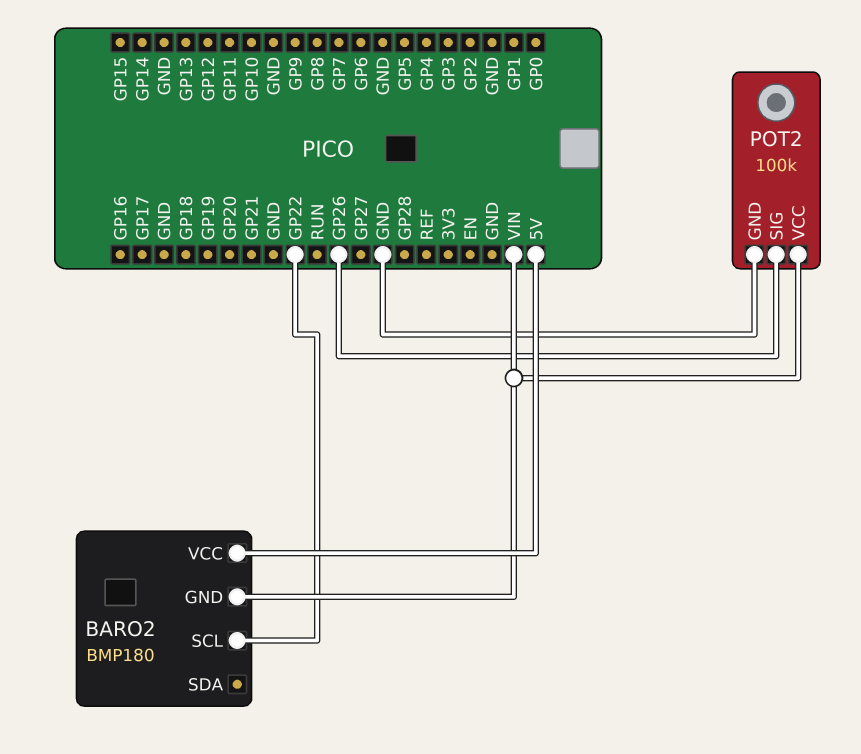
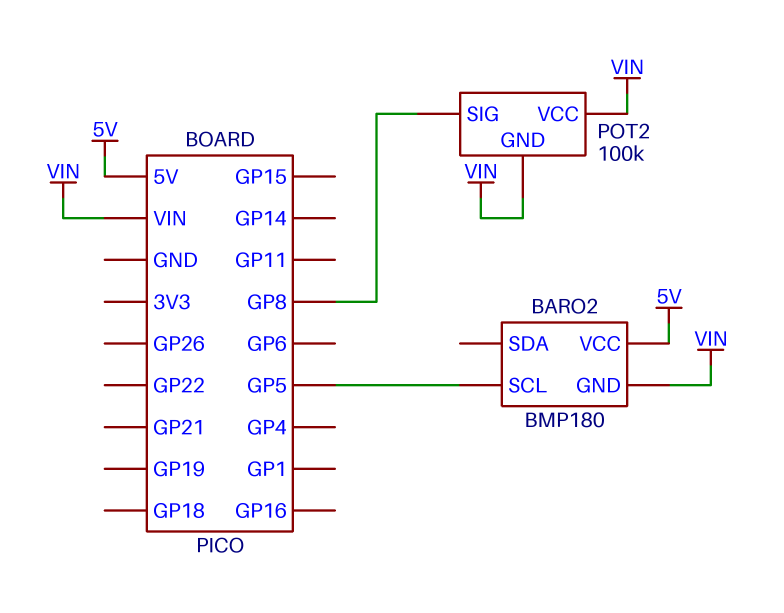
BARO2 pin SCL: GP22 -> GP5
POT2 pin GND: GND -> VIN
POT2 pin SIG: GP26 -> GP8

